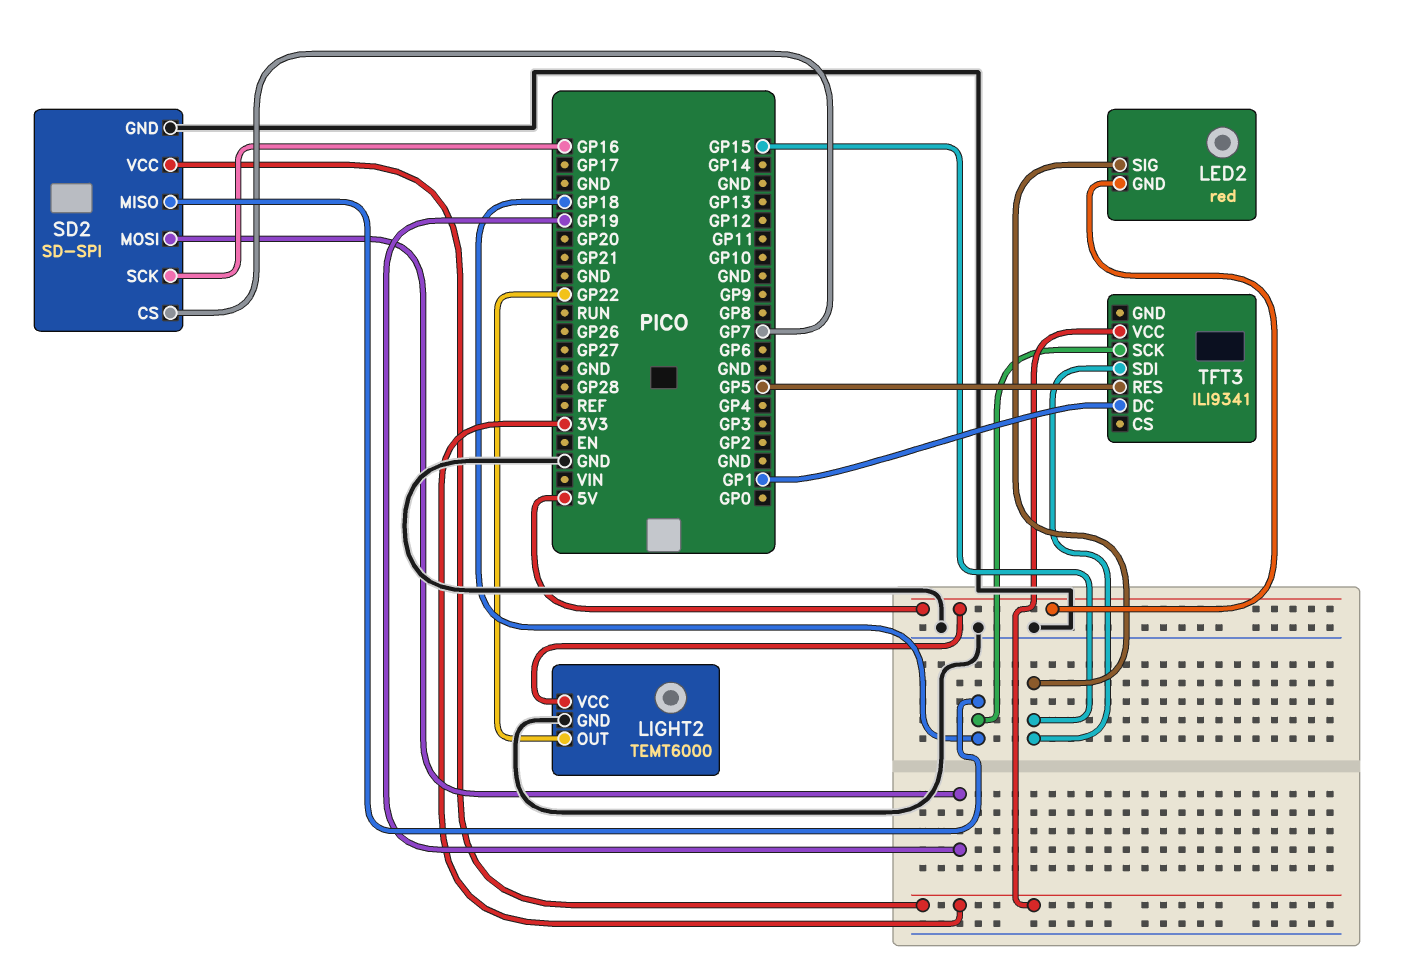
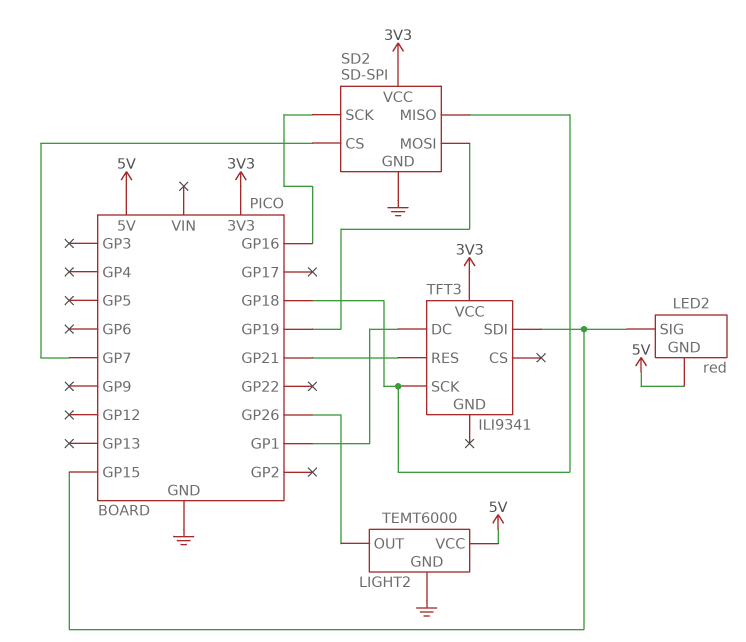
LIGHT2 pin OUT: GP22 -> GP26
TFT3 pin RES: GP5 -> GP21

